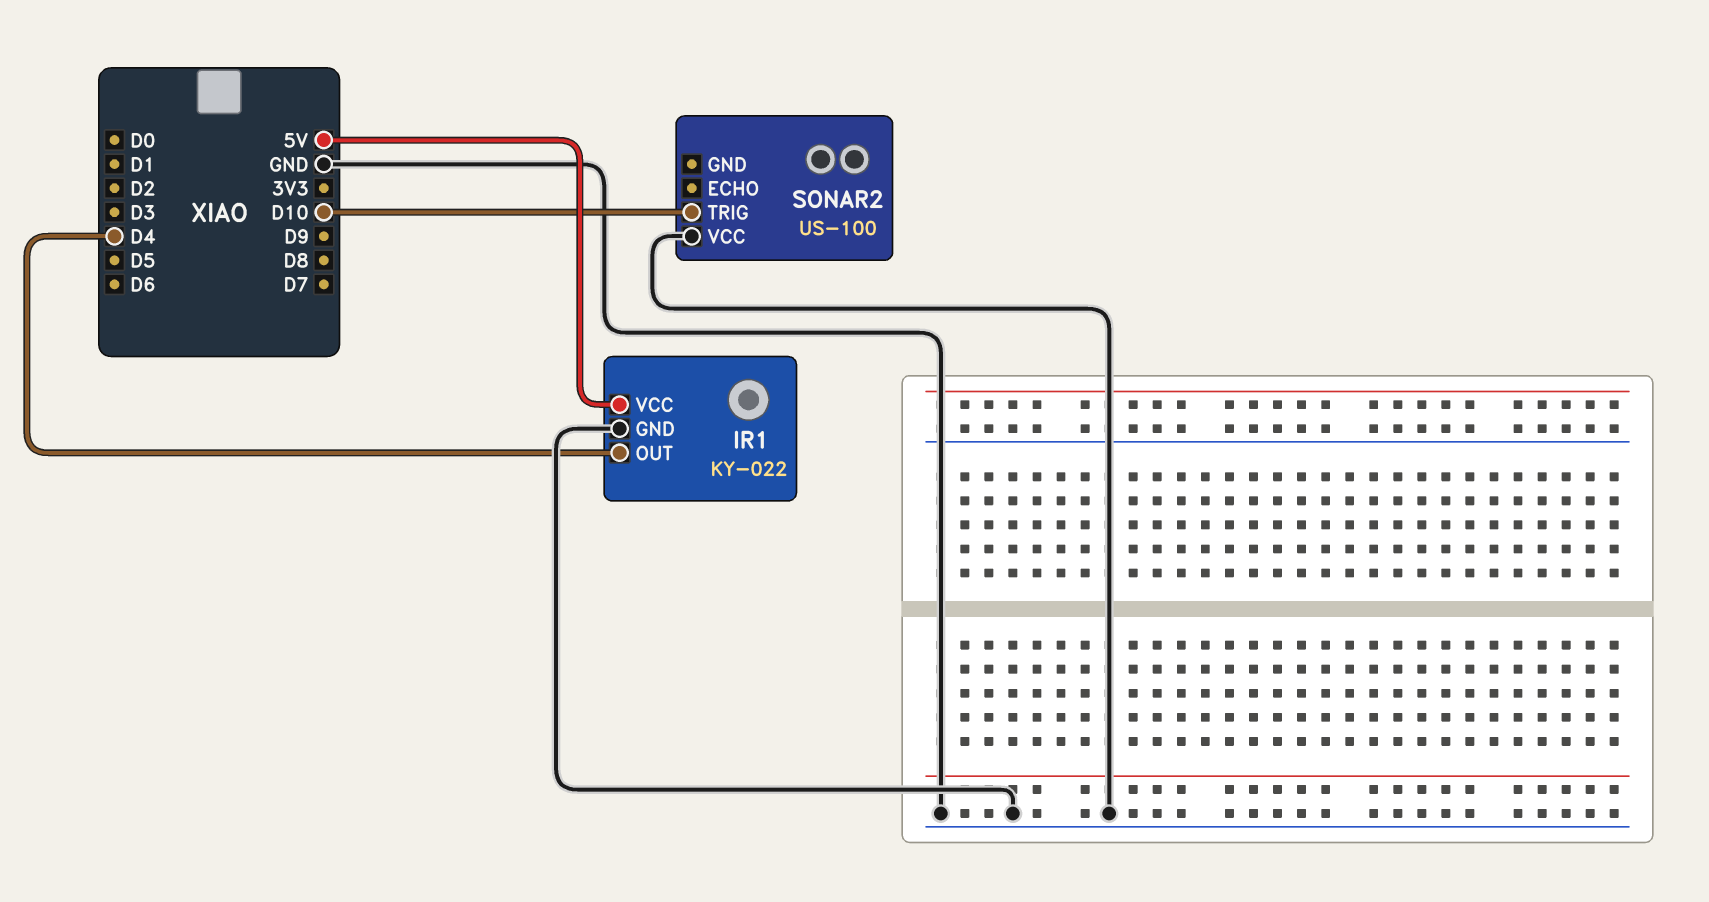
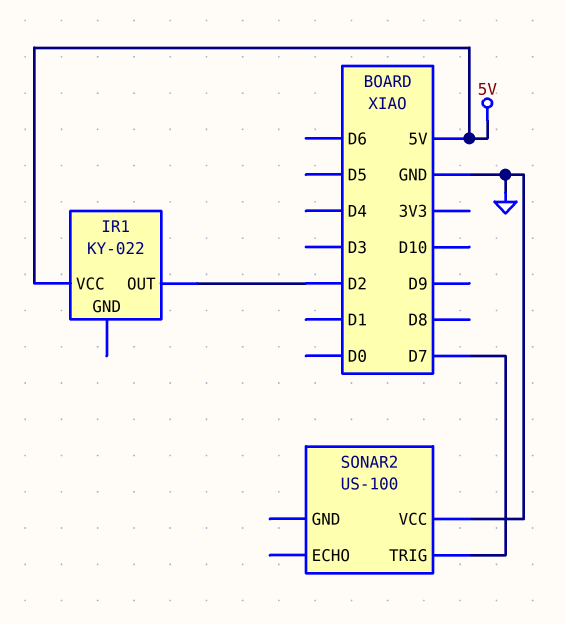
IR1 pin GND: GND -> none
IR1 pin OUT: D4 -> D2
SONAR2 pin TRIG: D10 -> D7

